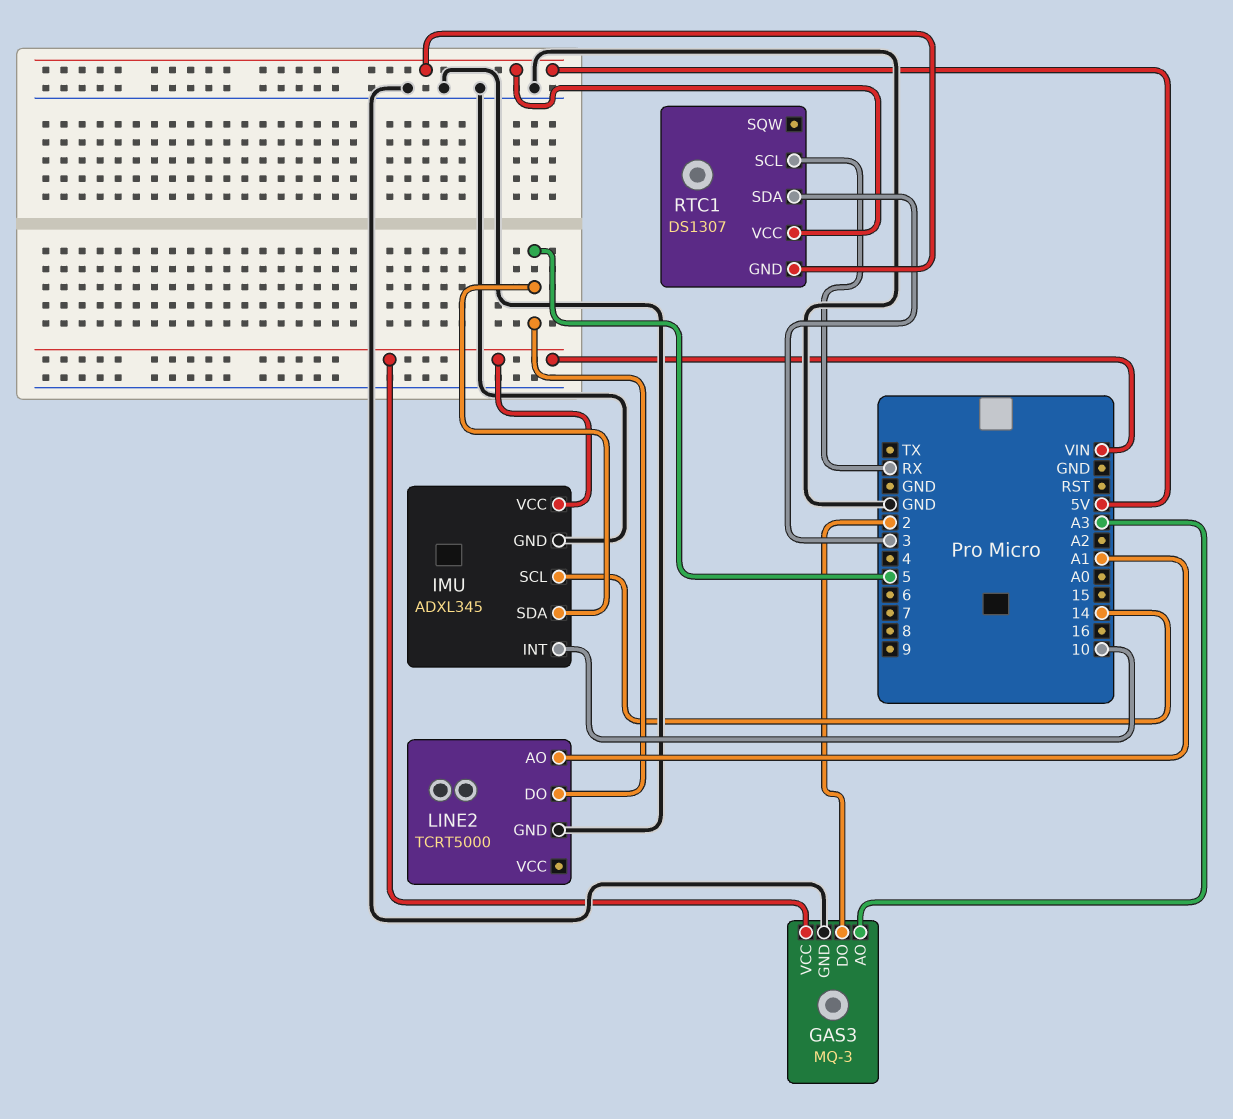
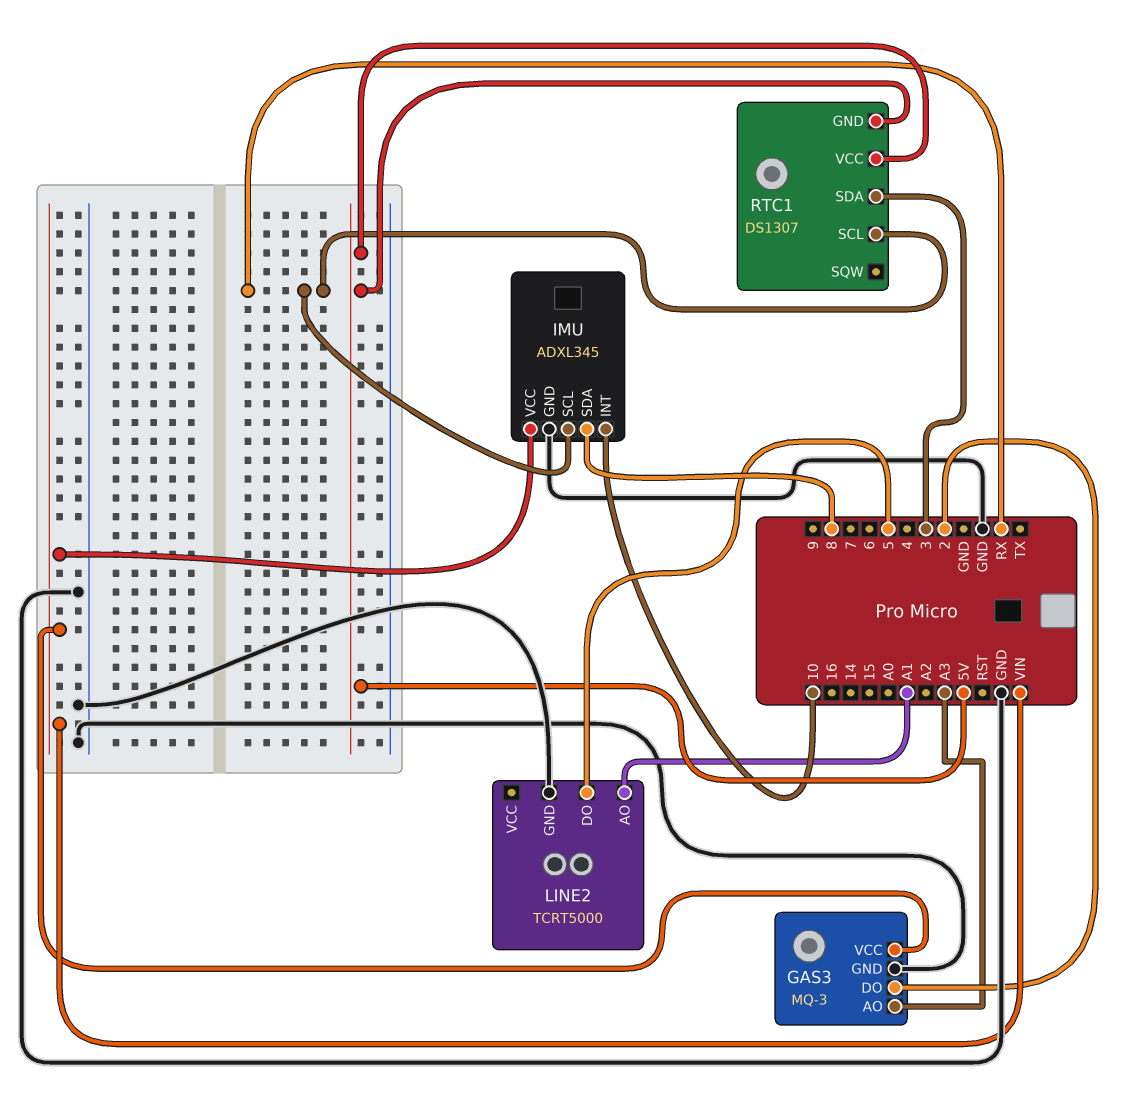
IMU pin SCL: 14 -> RX
IMU pin SDA: 5 -> 8

